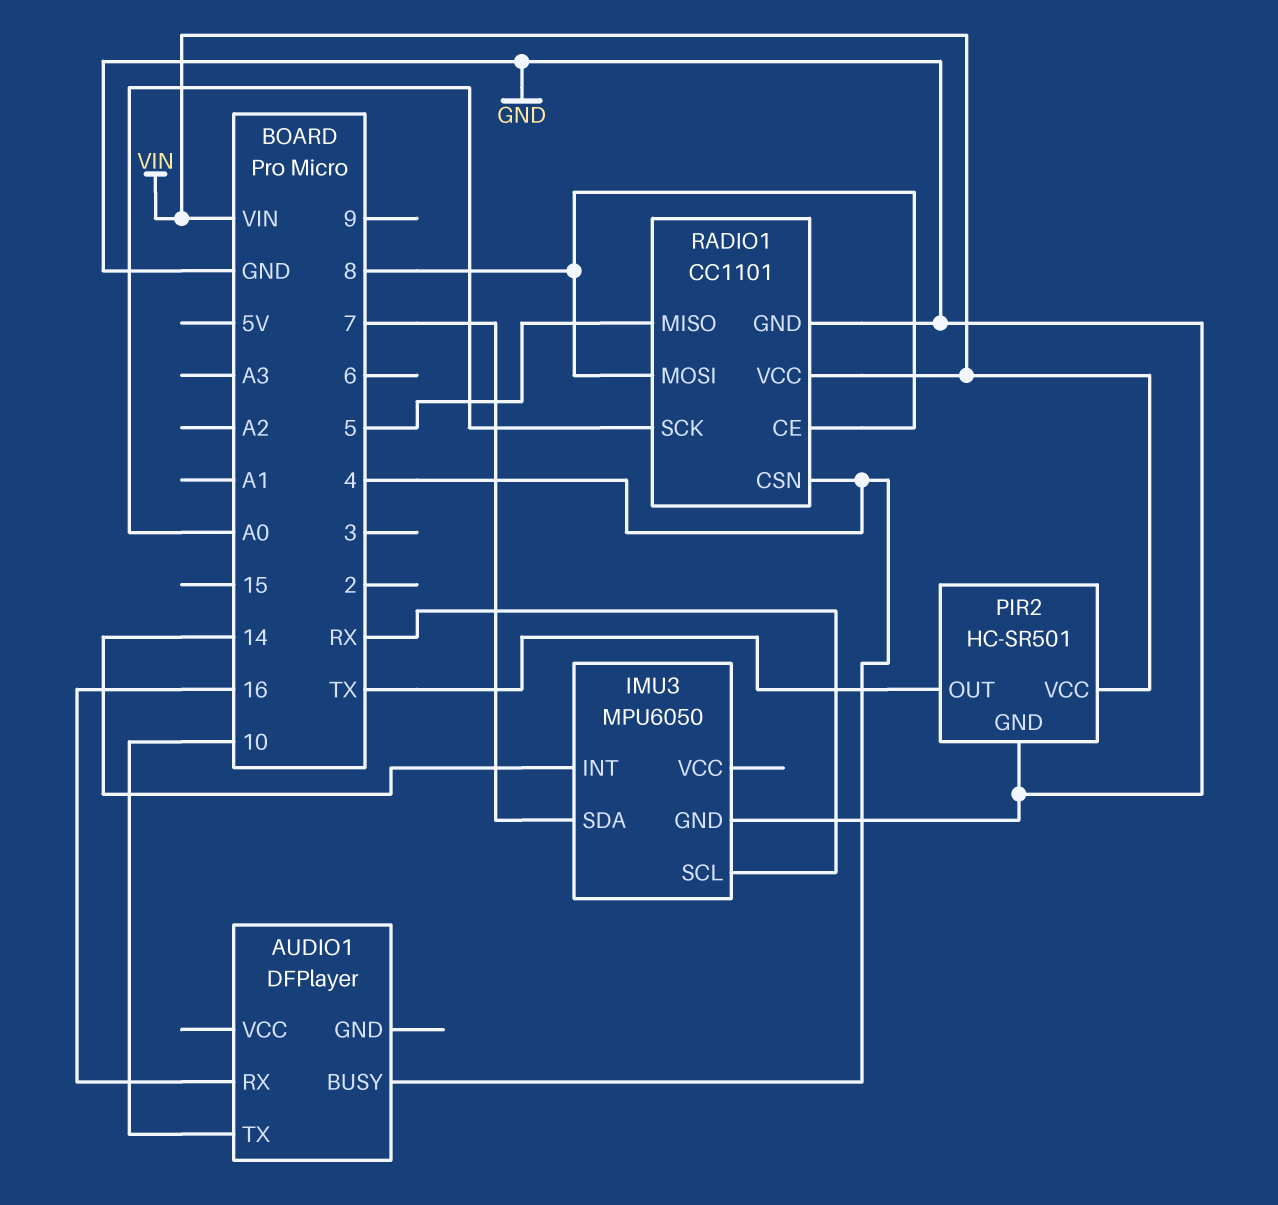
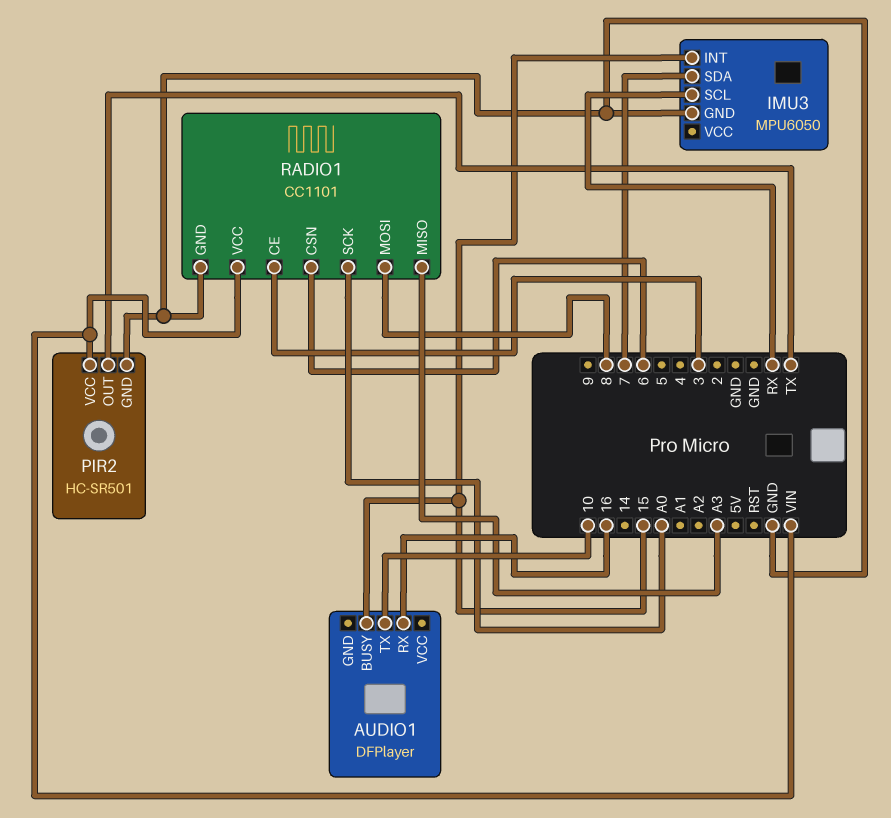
AUDIO1 pin BUSY: 4 -> 15
IMU3 pin INT: 14 -> 15
RADIO1 pin CE: 8 -> 3
RADIO1 pin CSN: 4 -> 6
RADIO1 pin MISO: 5 -> A3

